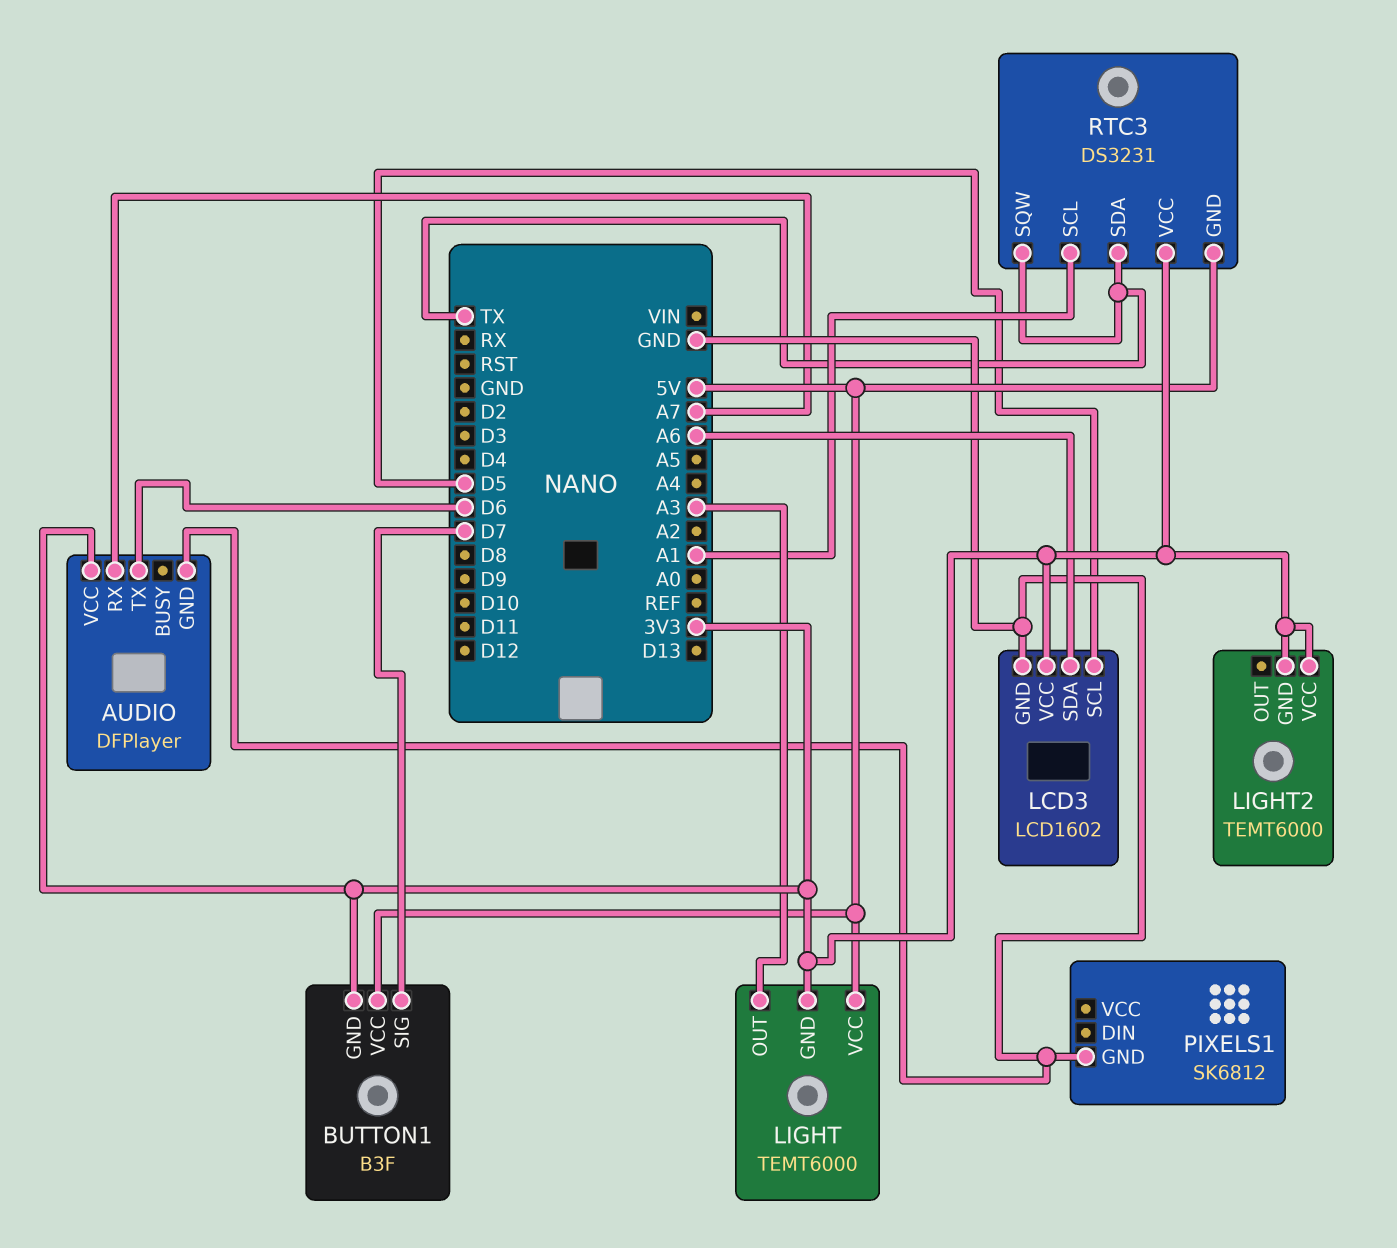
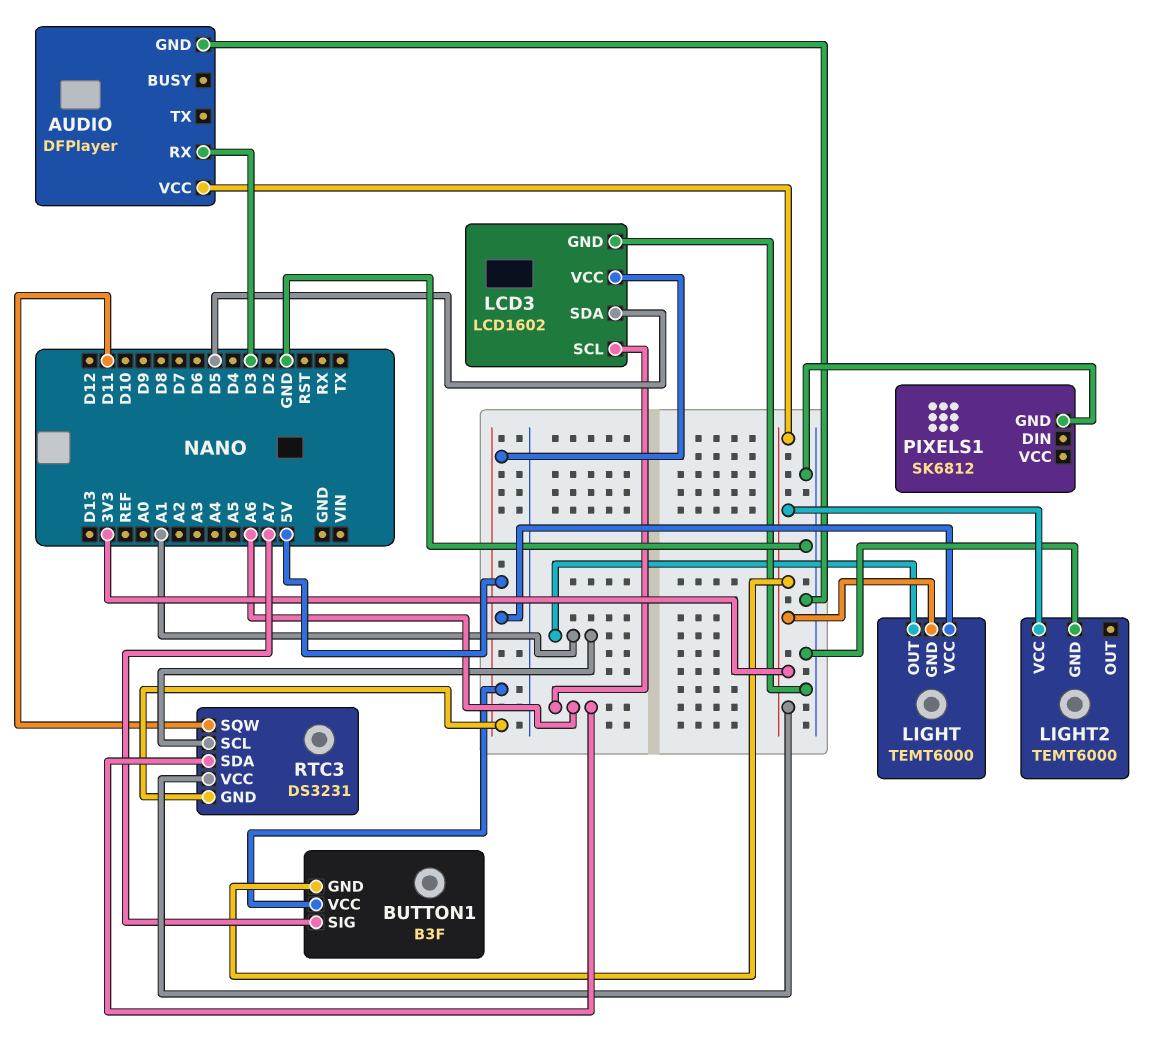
AUDIO pin RX: A7 -> D3
AUDIO pin TX: D6 -> none
BUTTON1 pin SIG: D7 -> A7
LCD3 pin SCL: D5 -> A6
LCD3 pin SDA: A6 -> D5
LCD3 pin VCC: 3V3 -> 5V
LIGHT pin OUT: A3 -> A1
LIGHT2 pin GND: 3V3 -> GND
RTC3 pin SDA: TX -> A6
RTC3 pin SQW: TX -> D11

